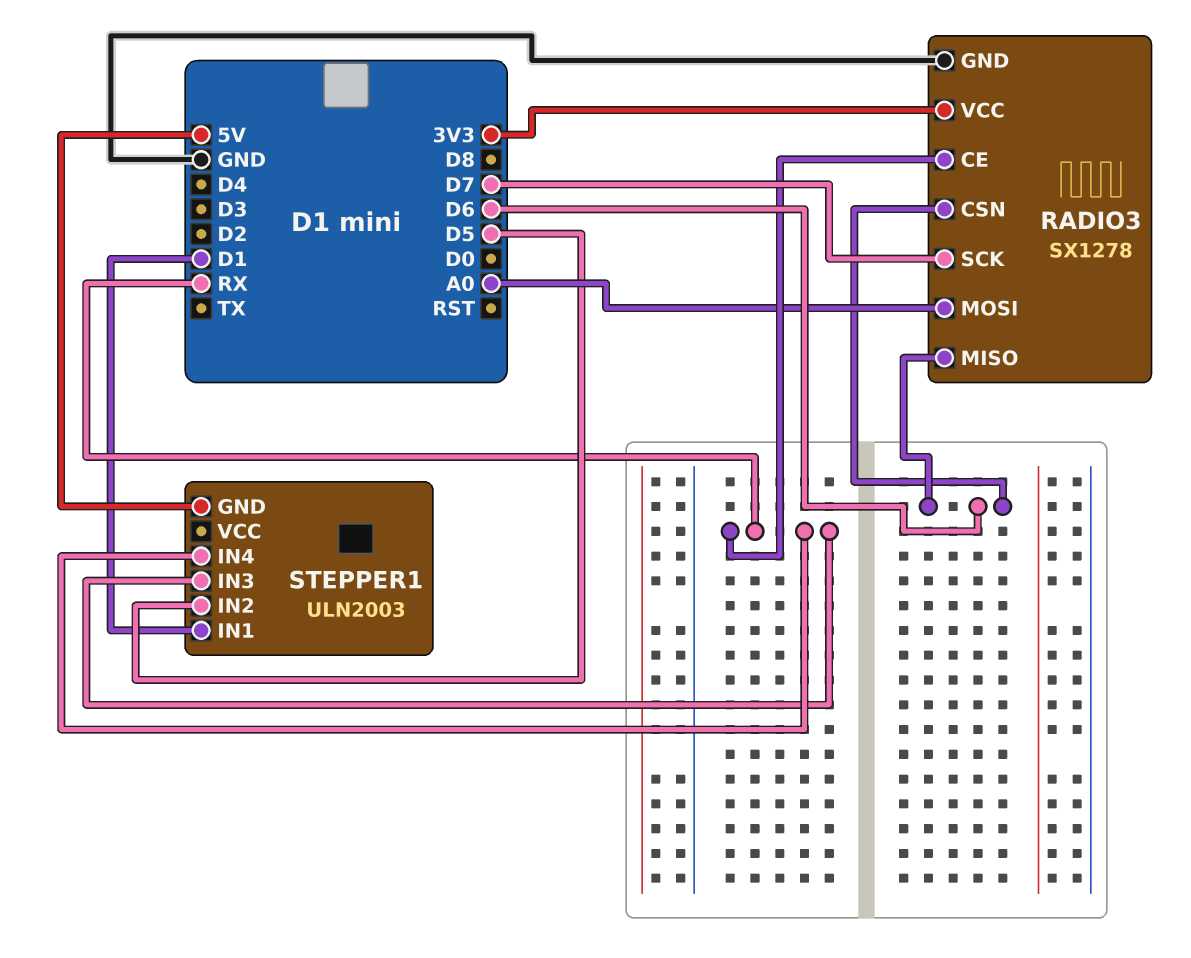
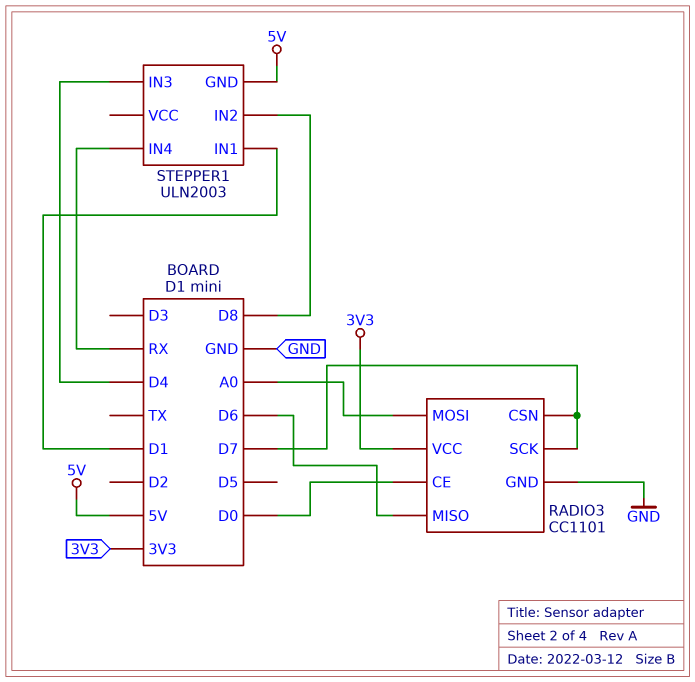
RADIO3: SX1278 -> CC1101
RADIO3 pin CE: RX -> D0
RADIO3 pin CSN: D6 -> D7
STEPPER1 pin IN2: D5 -> D8
STEPPER1 pin IN3: RX -> D4

